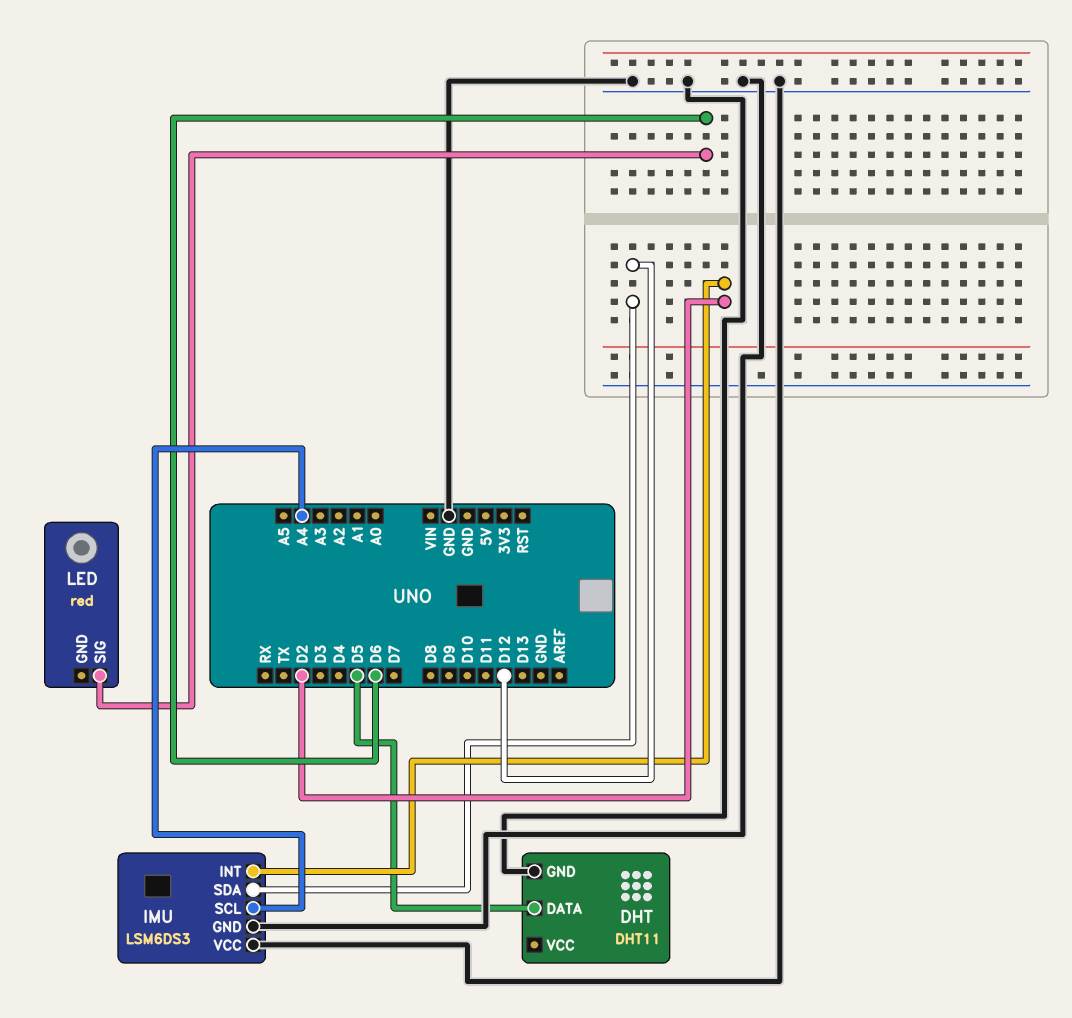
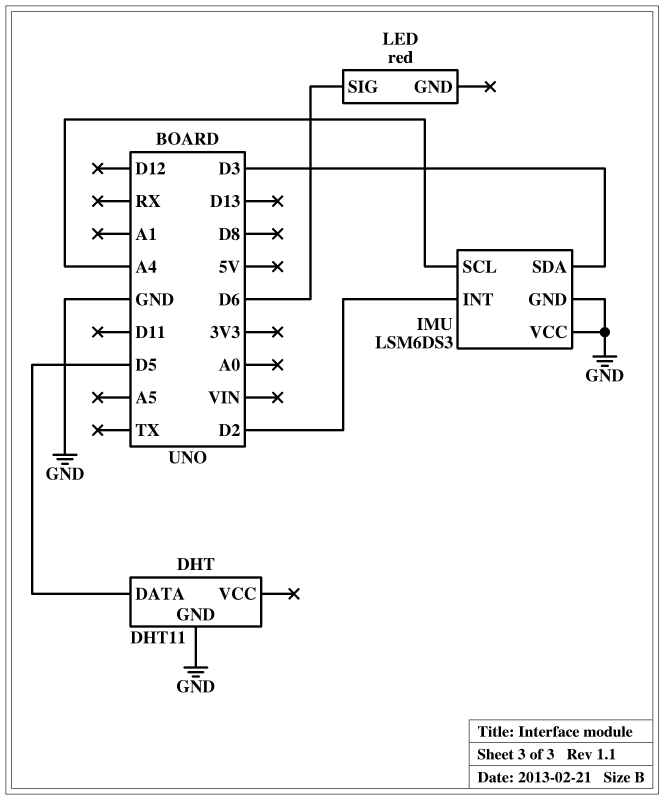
IMU pin SDA: D12 -> D3

